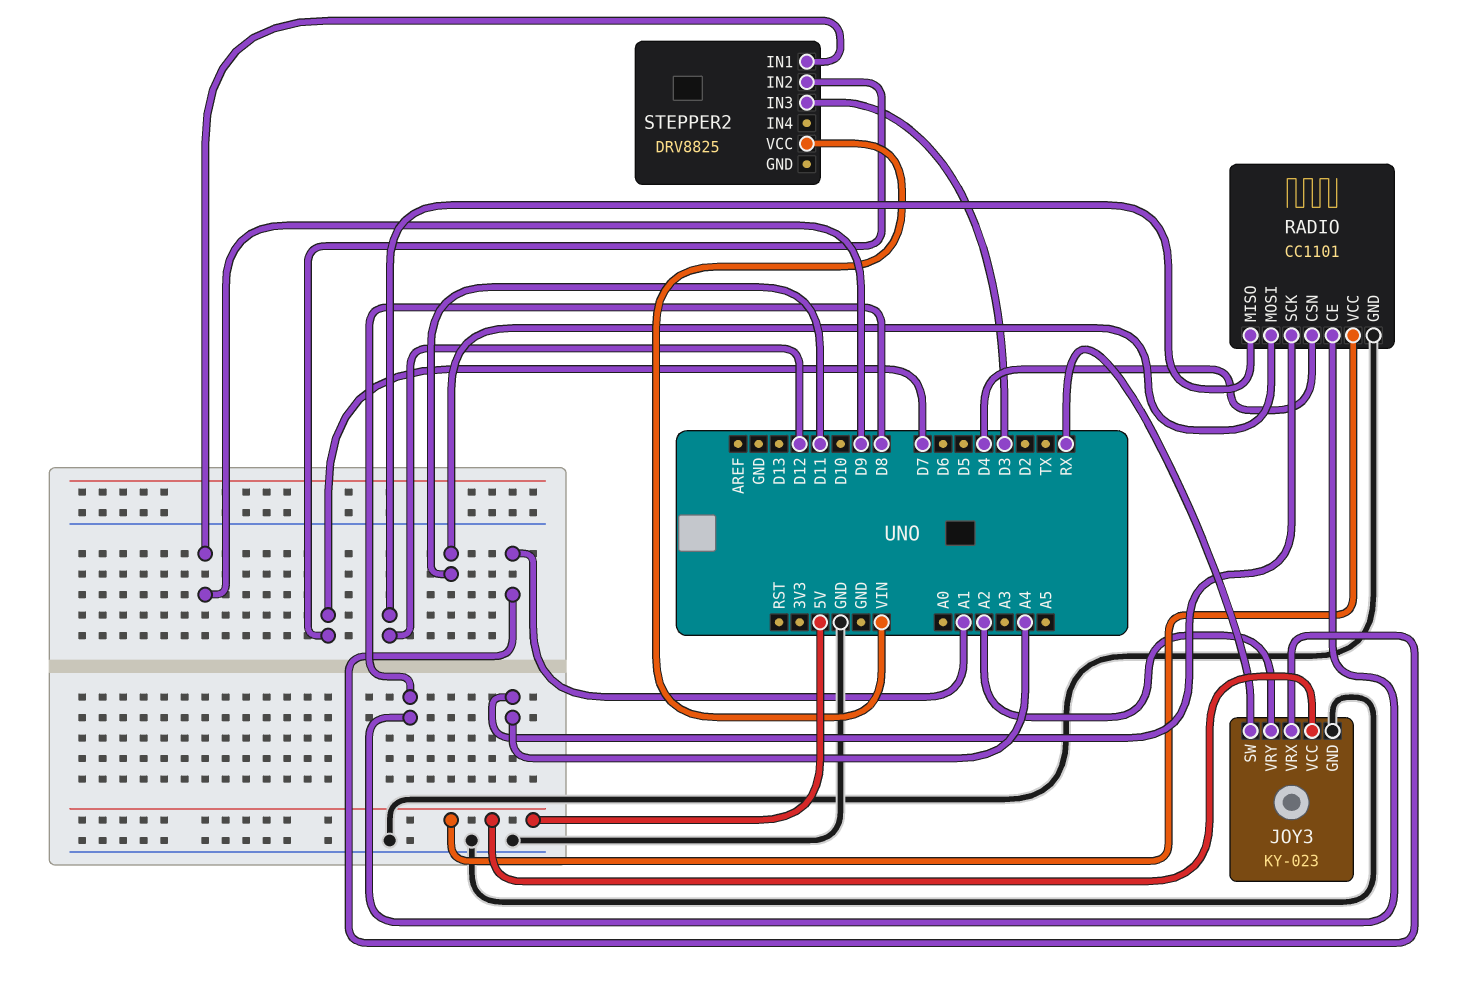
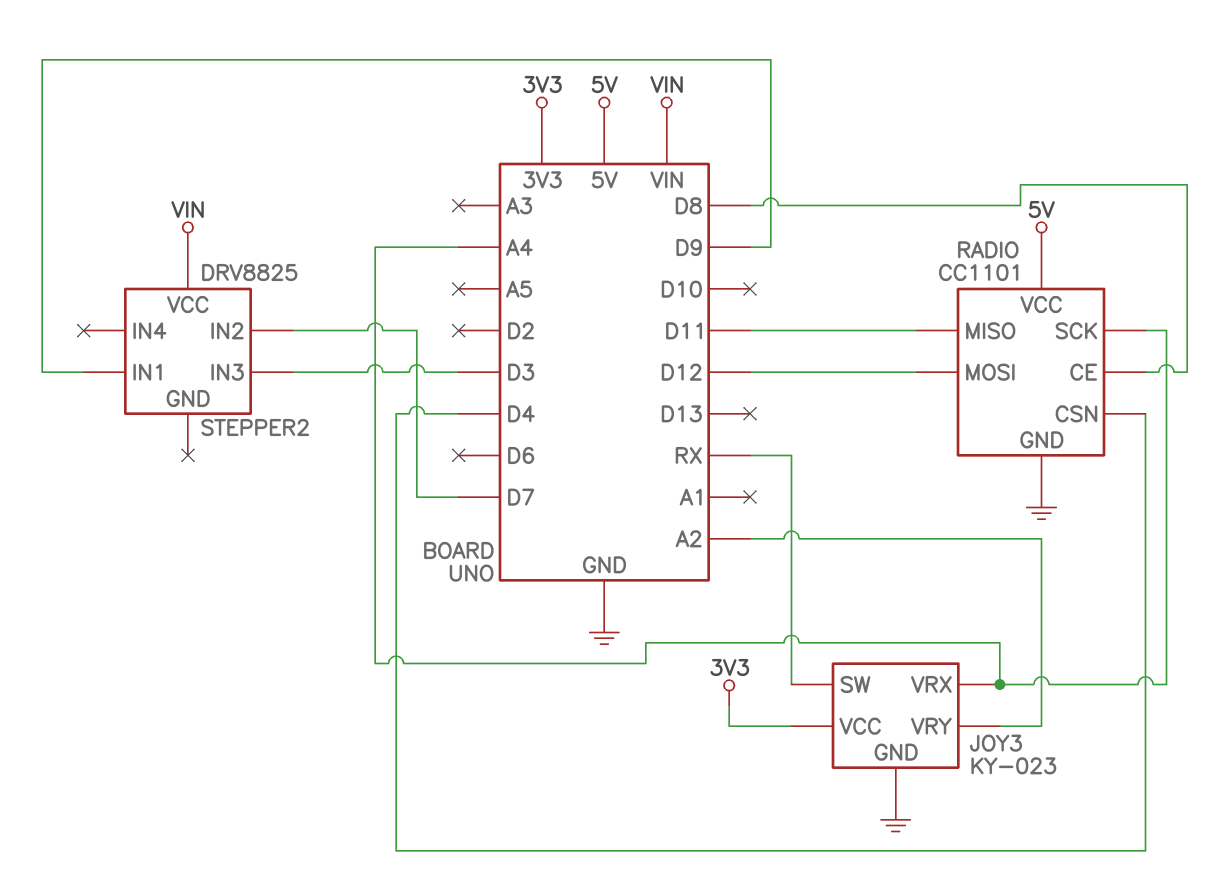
JOY3 pin VCC: 5V -> 3V3
JOY3 pin VRX: A1 -> A4
RADIO pin MISO: D12 -> D11
RADIO pin MOSI: D11 -> D12

